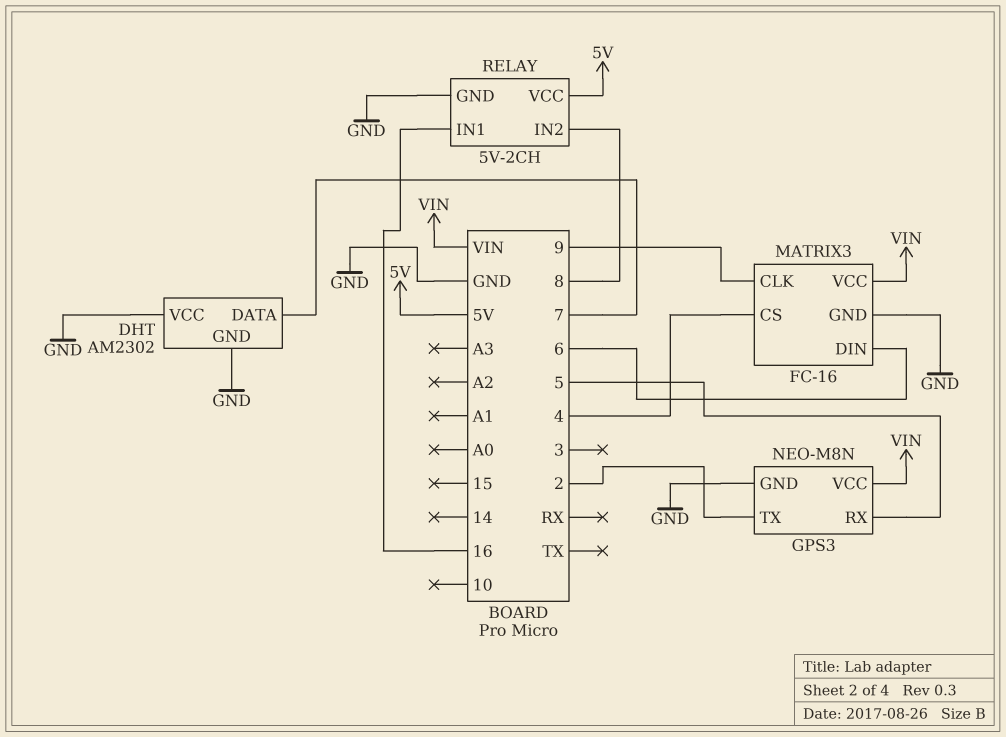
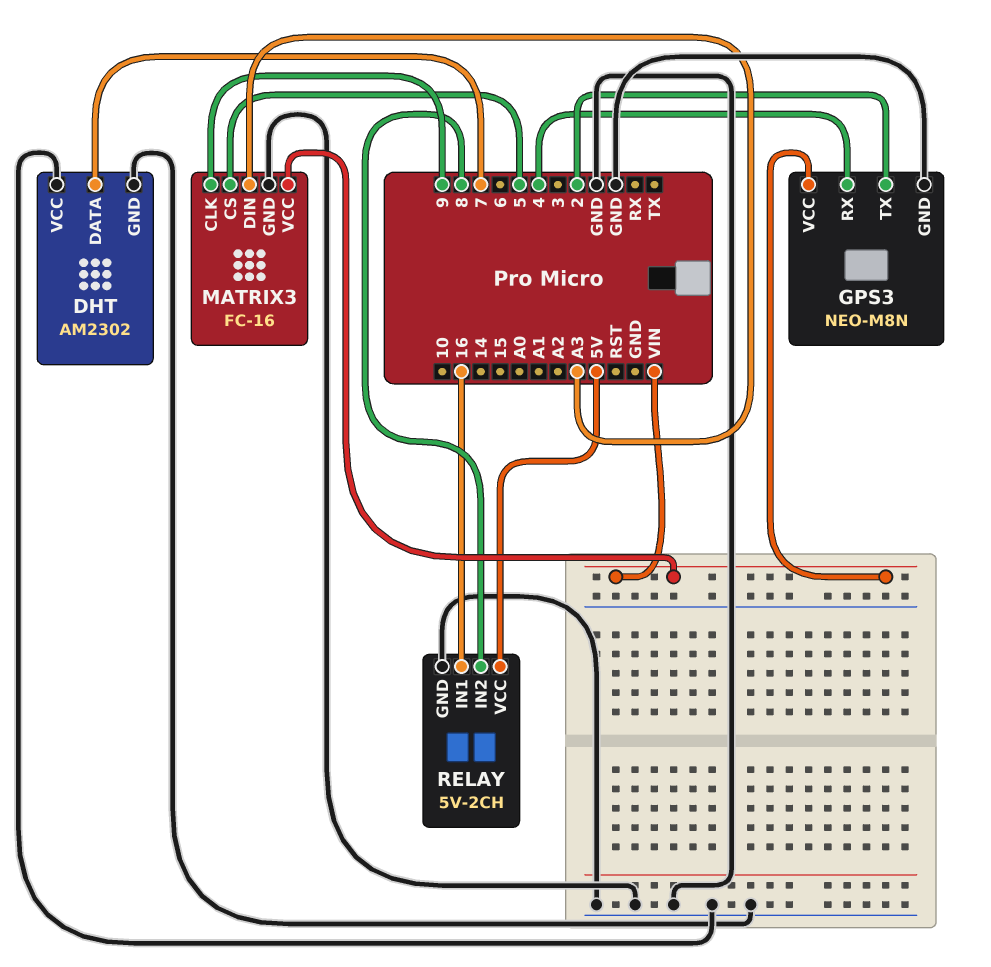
GPS3 pin RX: 5 -> 4
MATRIX3 pin CS: 4 -> 5
MATRIX3 pin DIN: 6 -> A3

